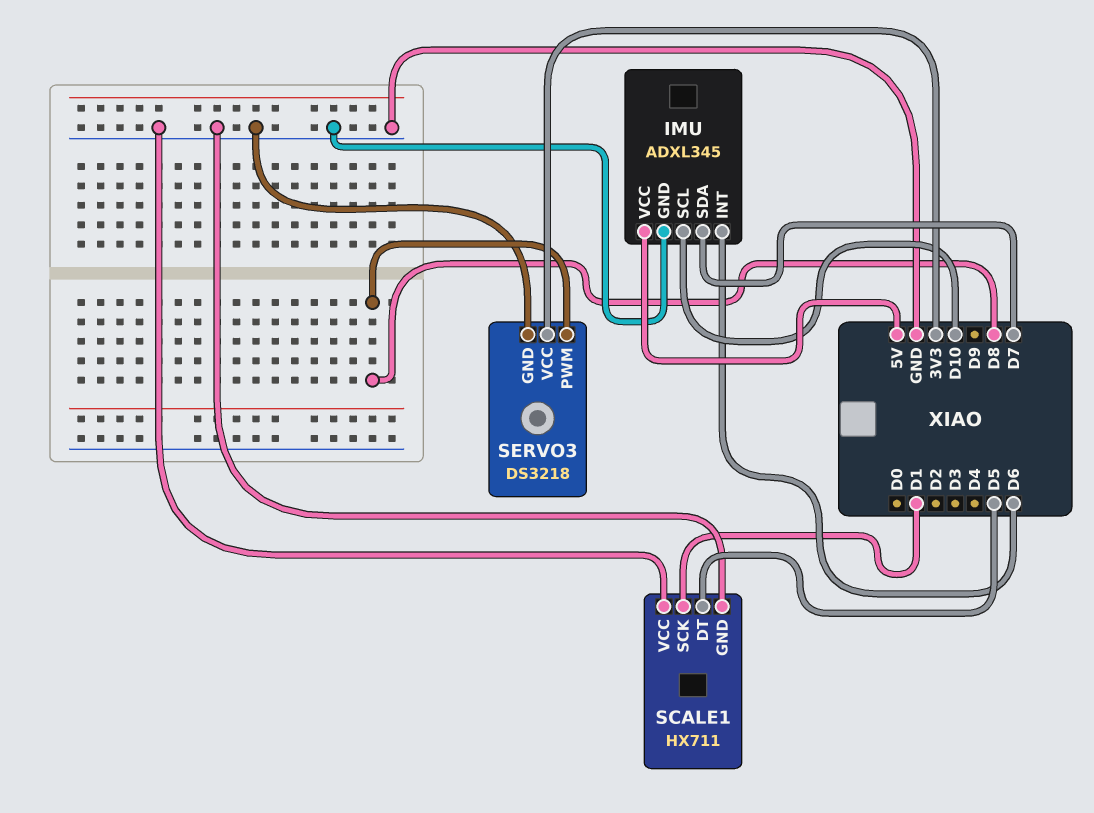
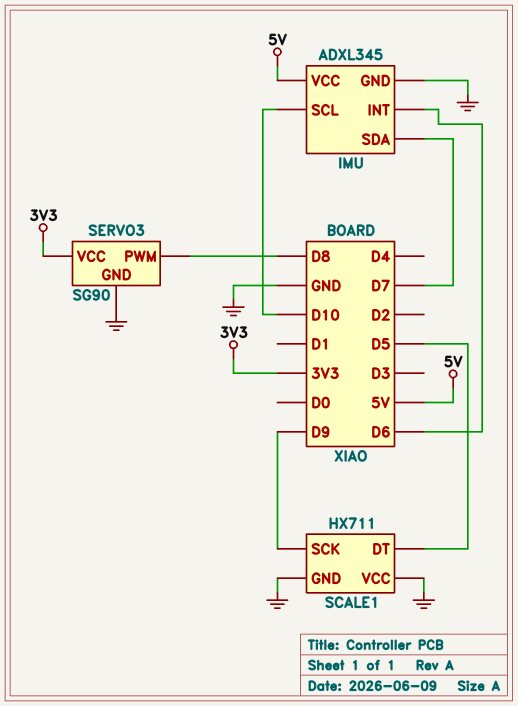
SCALE1 pin SCK: D1 -> D9
SERVO3: DS3218 -> SG90

